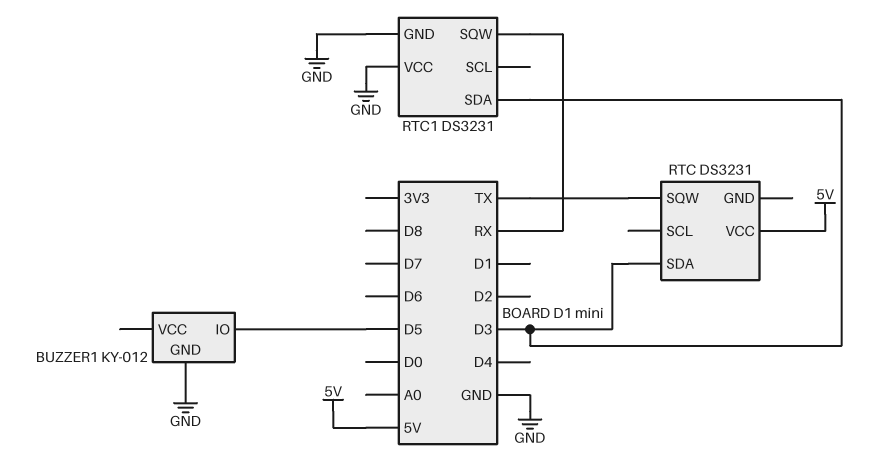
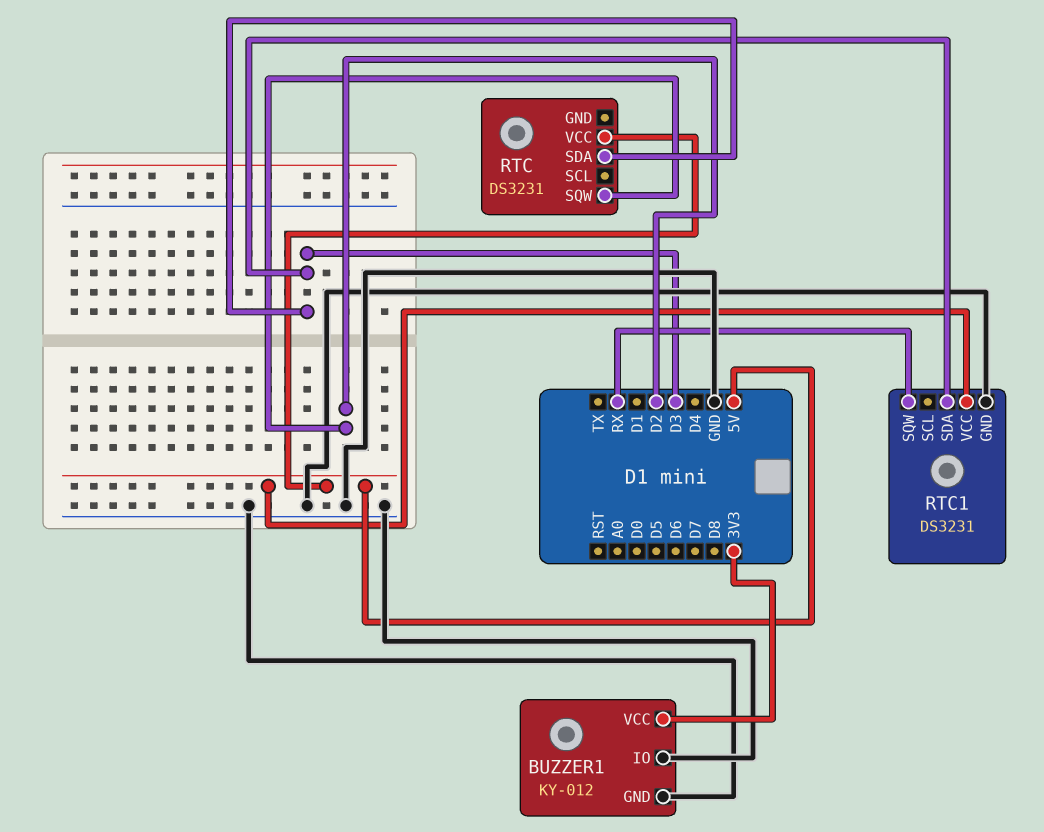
BUZZER1 pin IO: D5 -> GND
BUZZER1 pin VCC: none -> 3V3
RTC pin SQW: TX -> D2
RTC1 pin VCC: GND -> 5V

